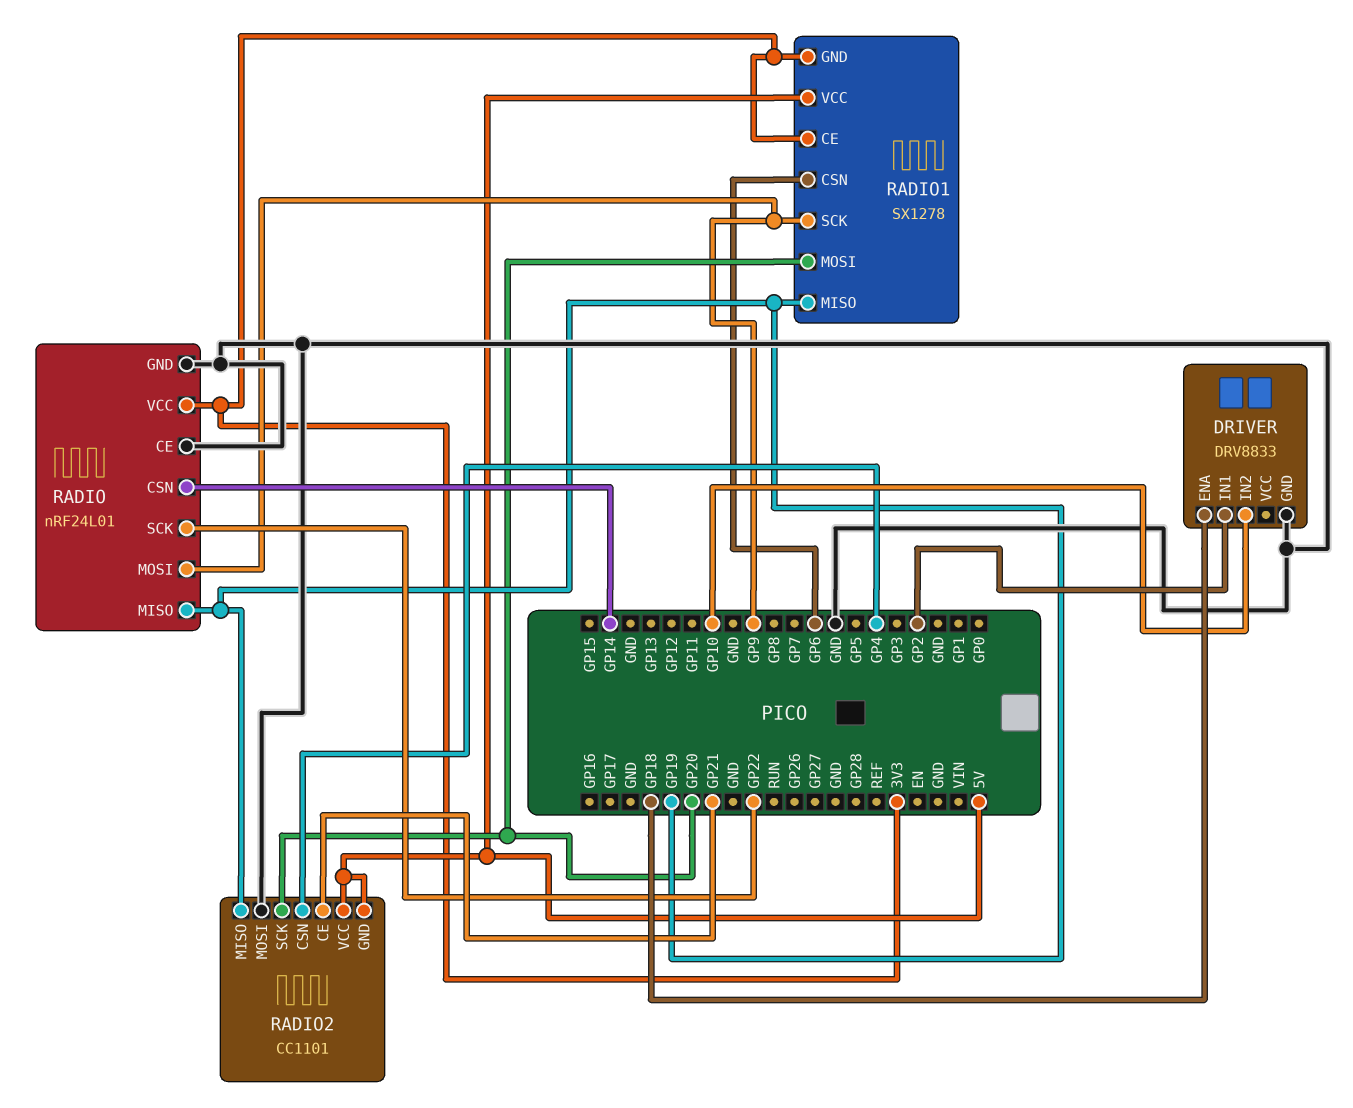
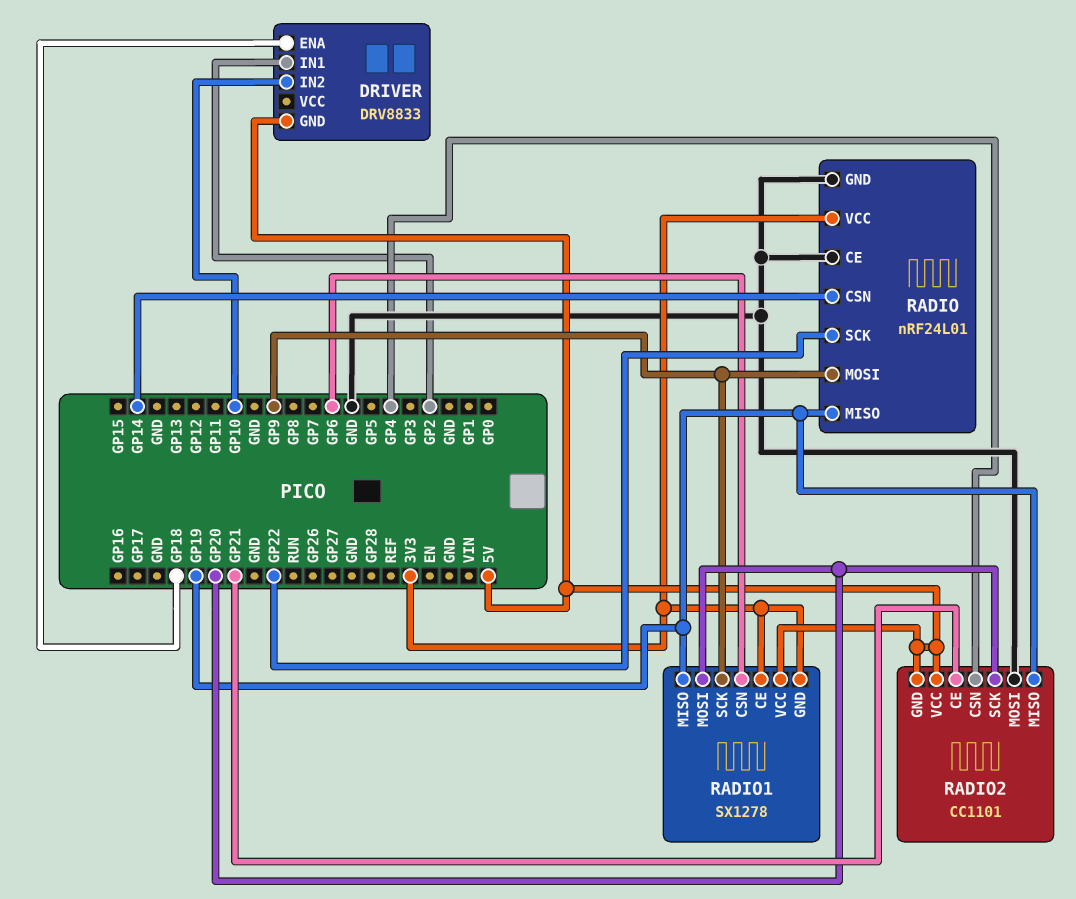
DRIVER pin GND: GND -> 5V

